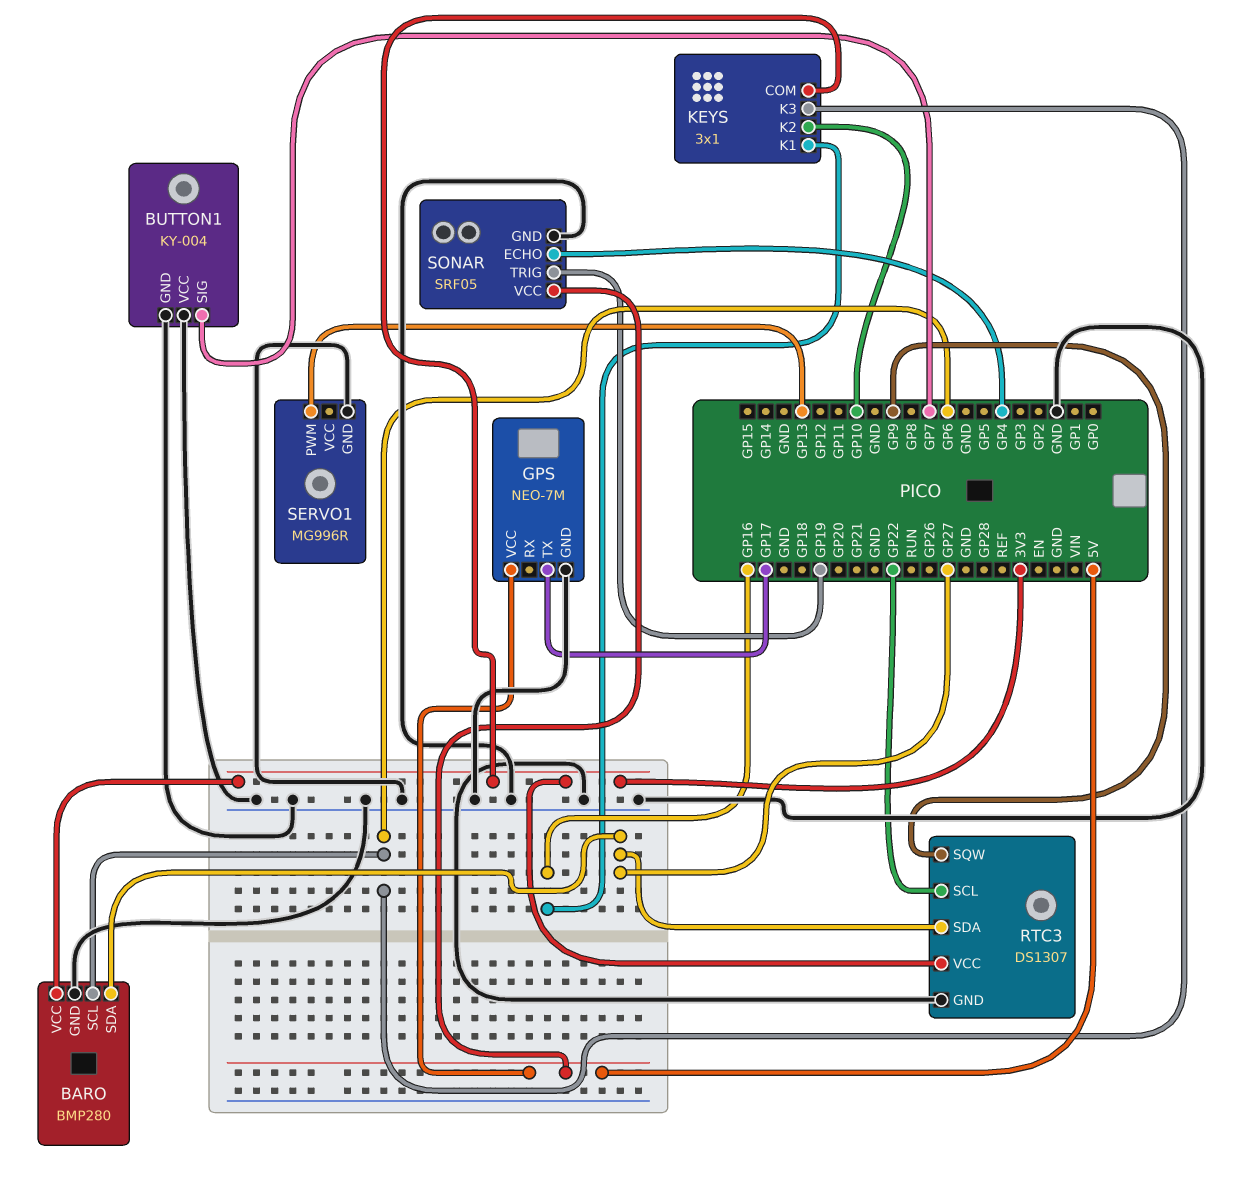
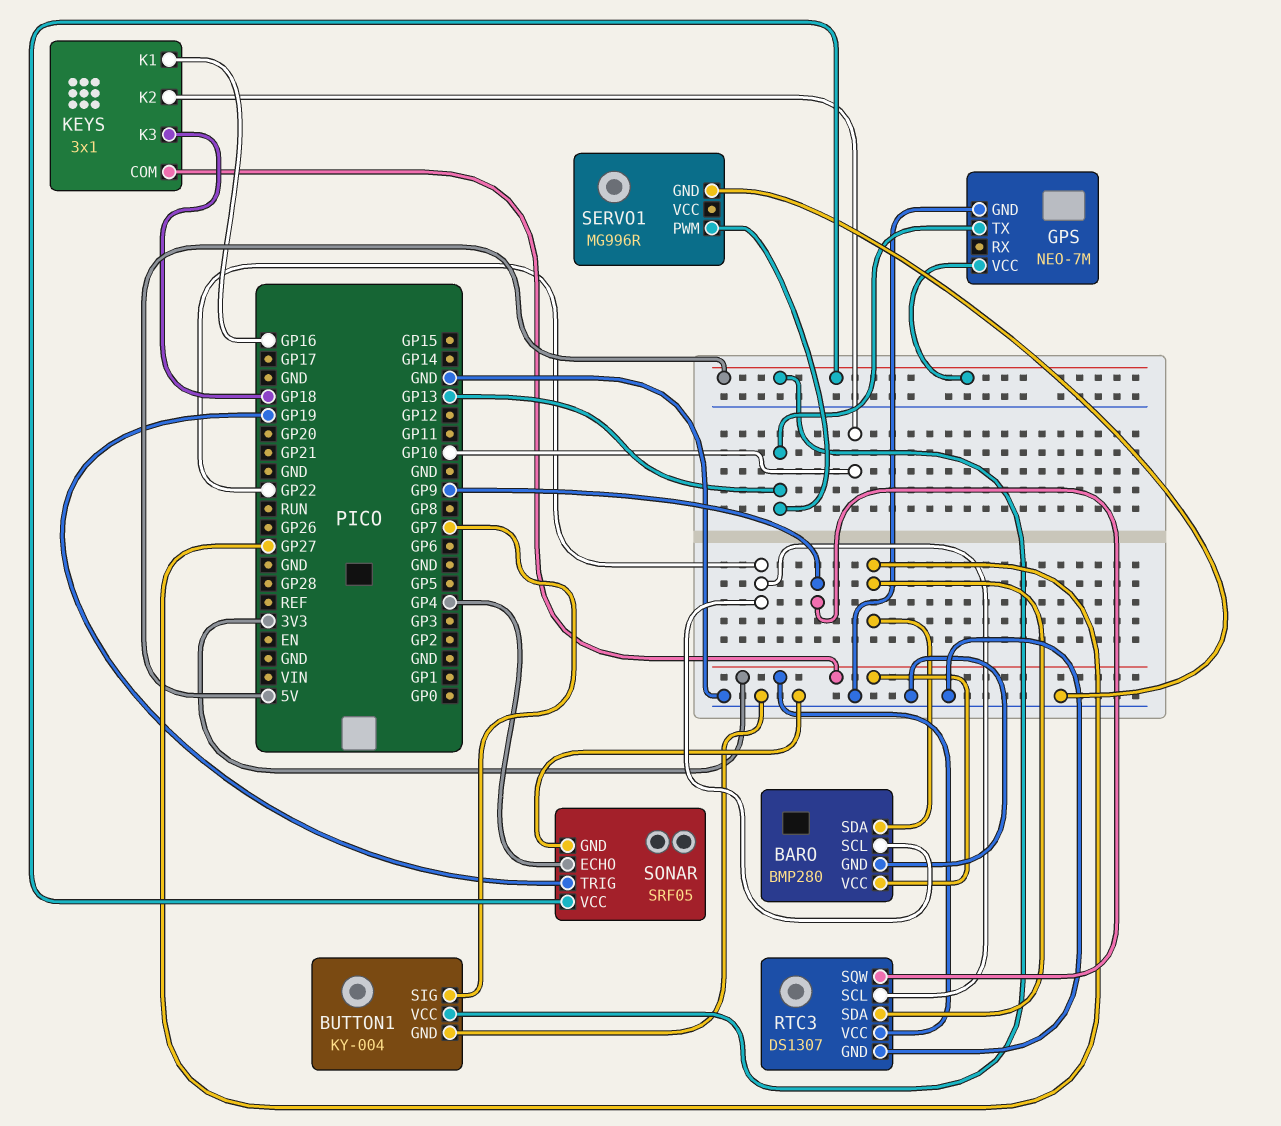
BARO pin SCL: GP6 -> GP22
BUTTON1 pin VCC: GND -> 5V
GPS pin TX: GP17 -> GP13
KEYS pin K3: GP6 -> GP18

